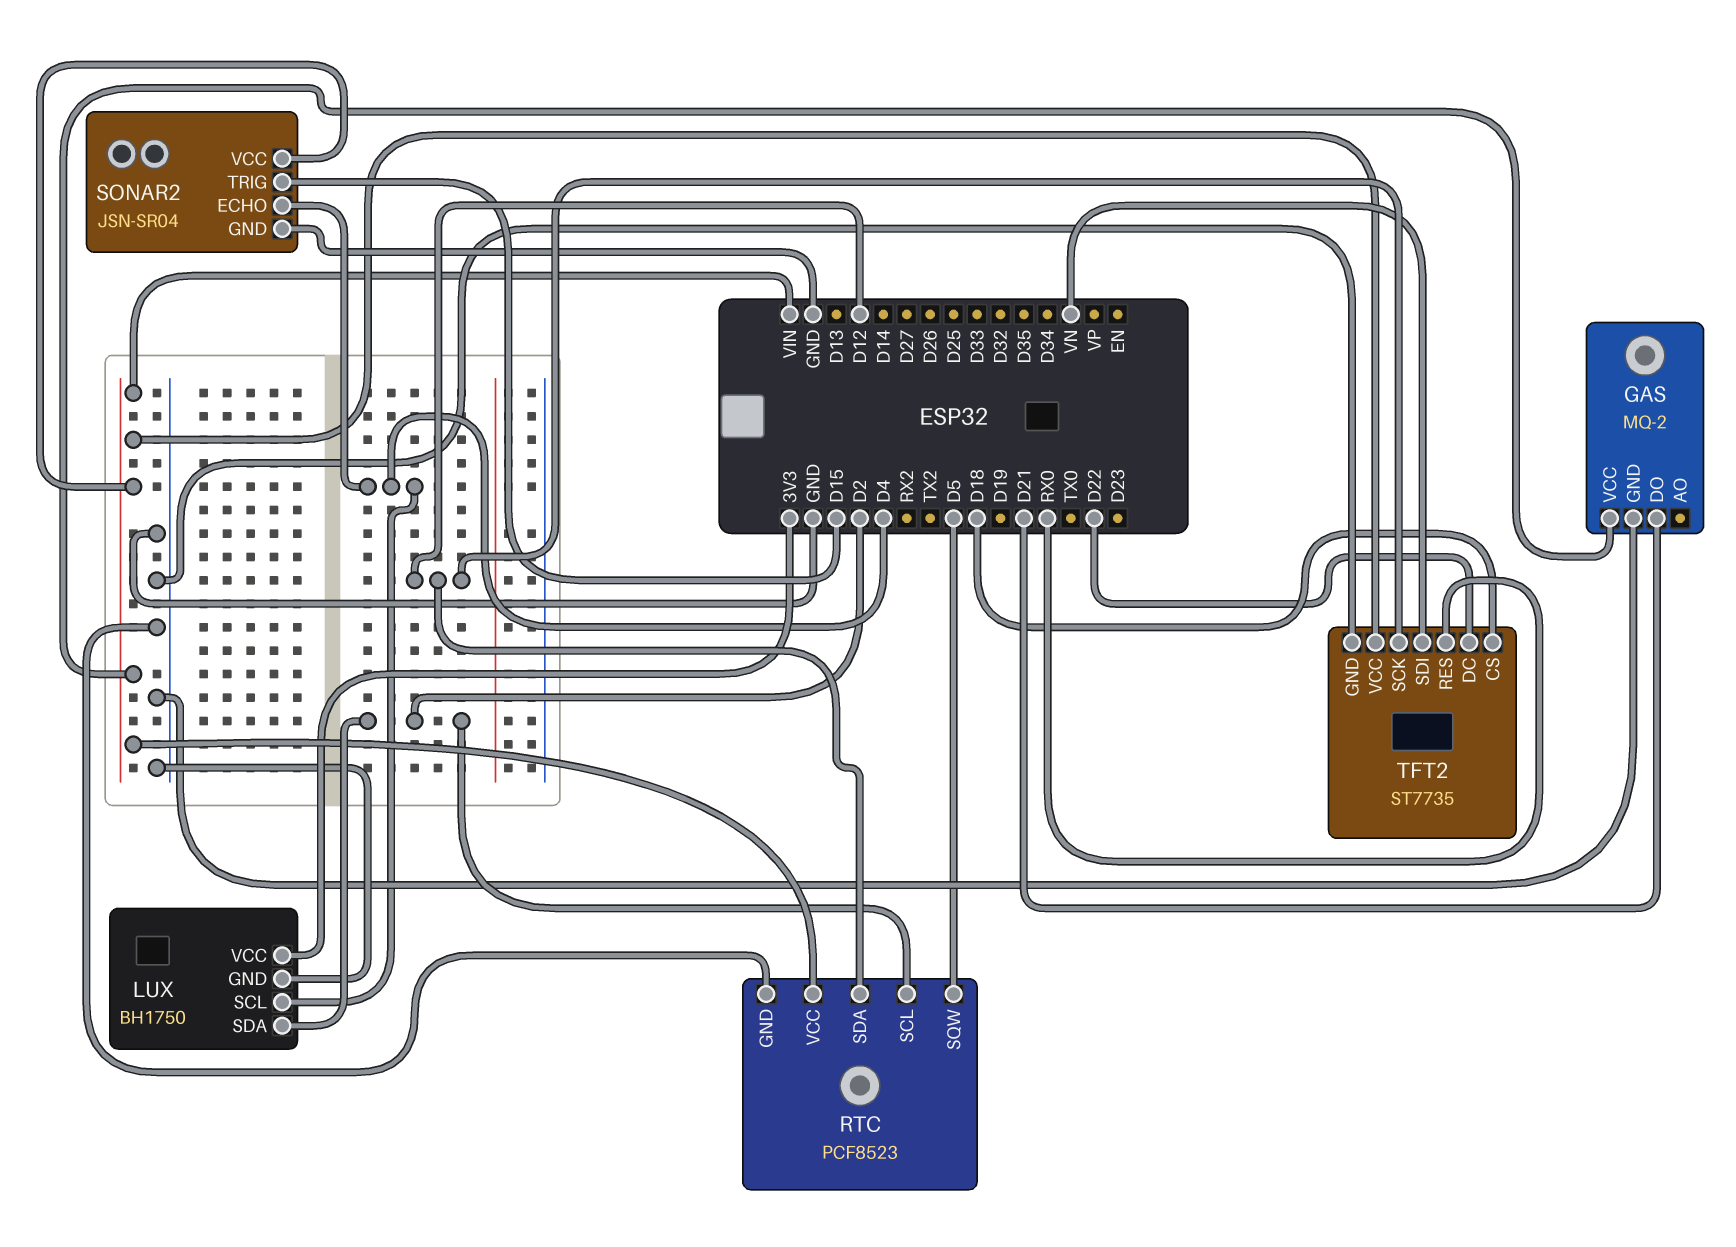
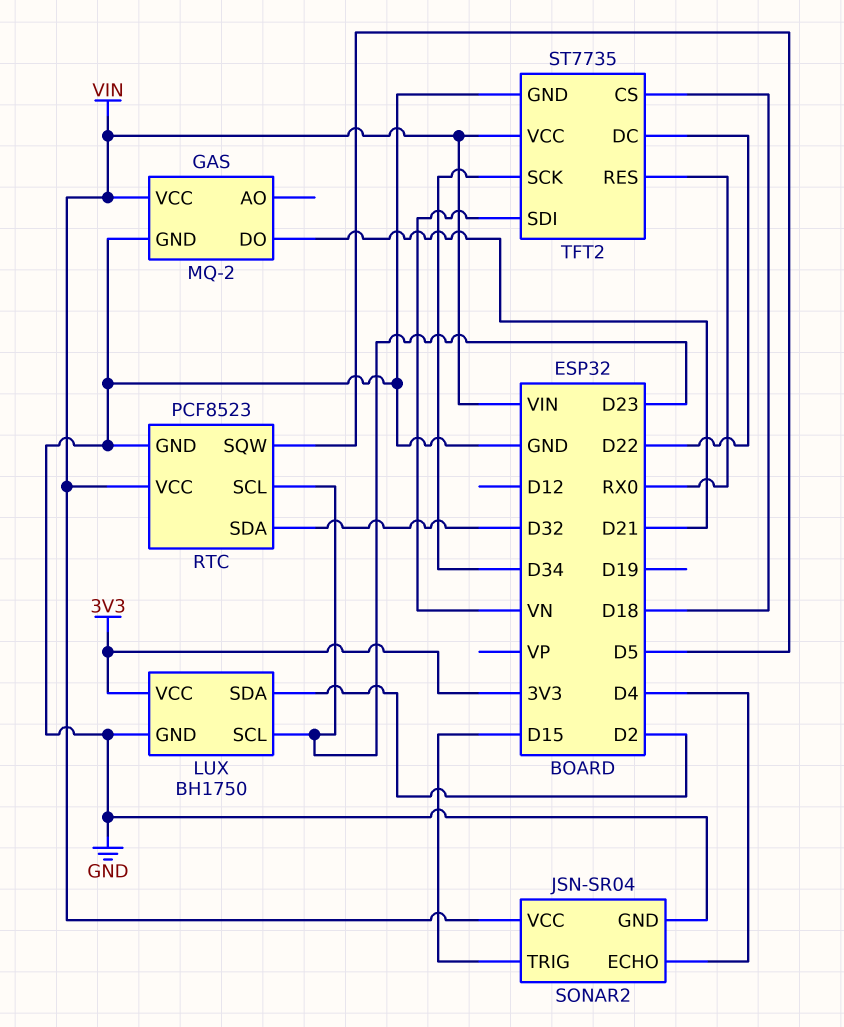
LUX pin SCL: D4 -> D23
RTC pin SCL: D2 -> D23
RTC pin SDA: D12 -> D32
TFT2 pin SCK: D12 -> D34

